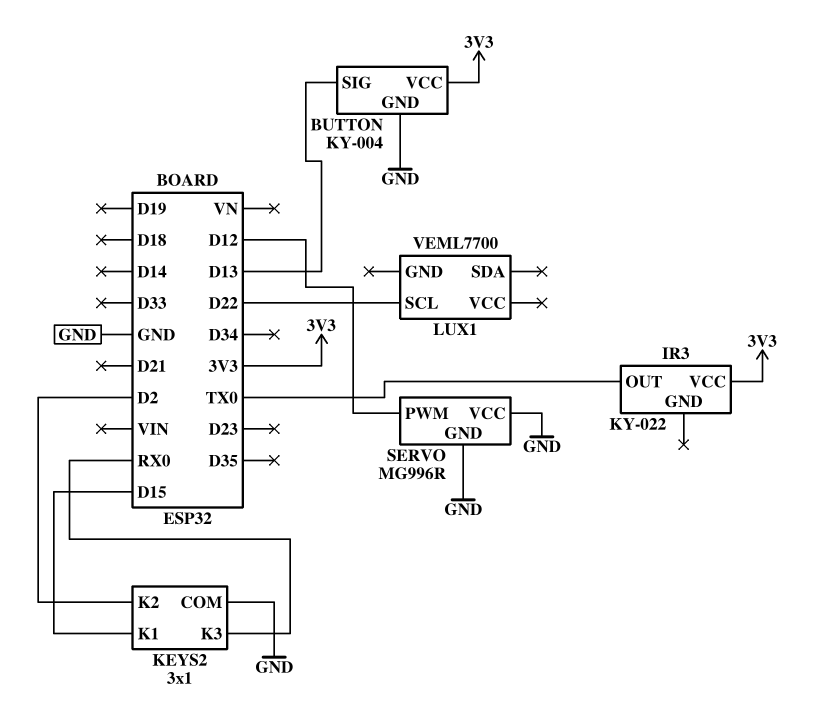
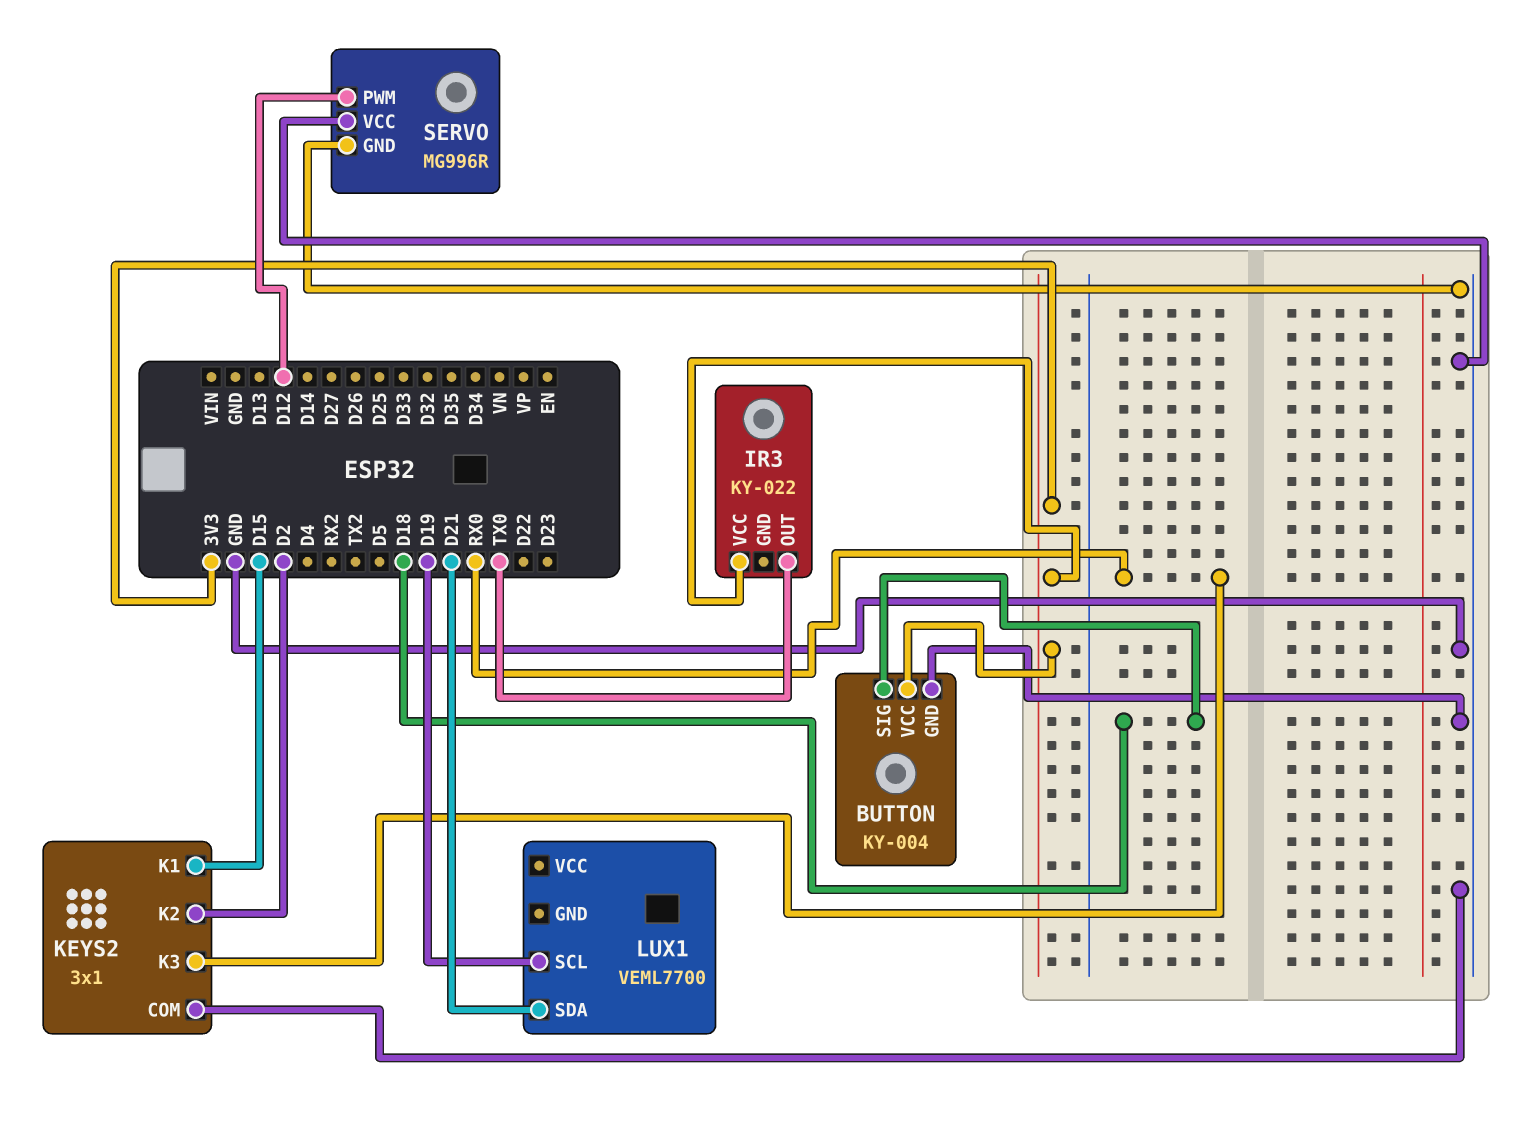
BUTTON pin SIG: D13 -> D18
LUX1 pin SCL: D22 -> D19
LUX1 pin SDA: none -> D21

